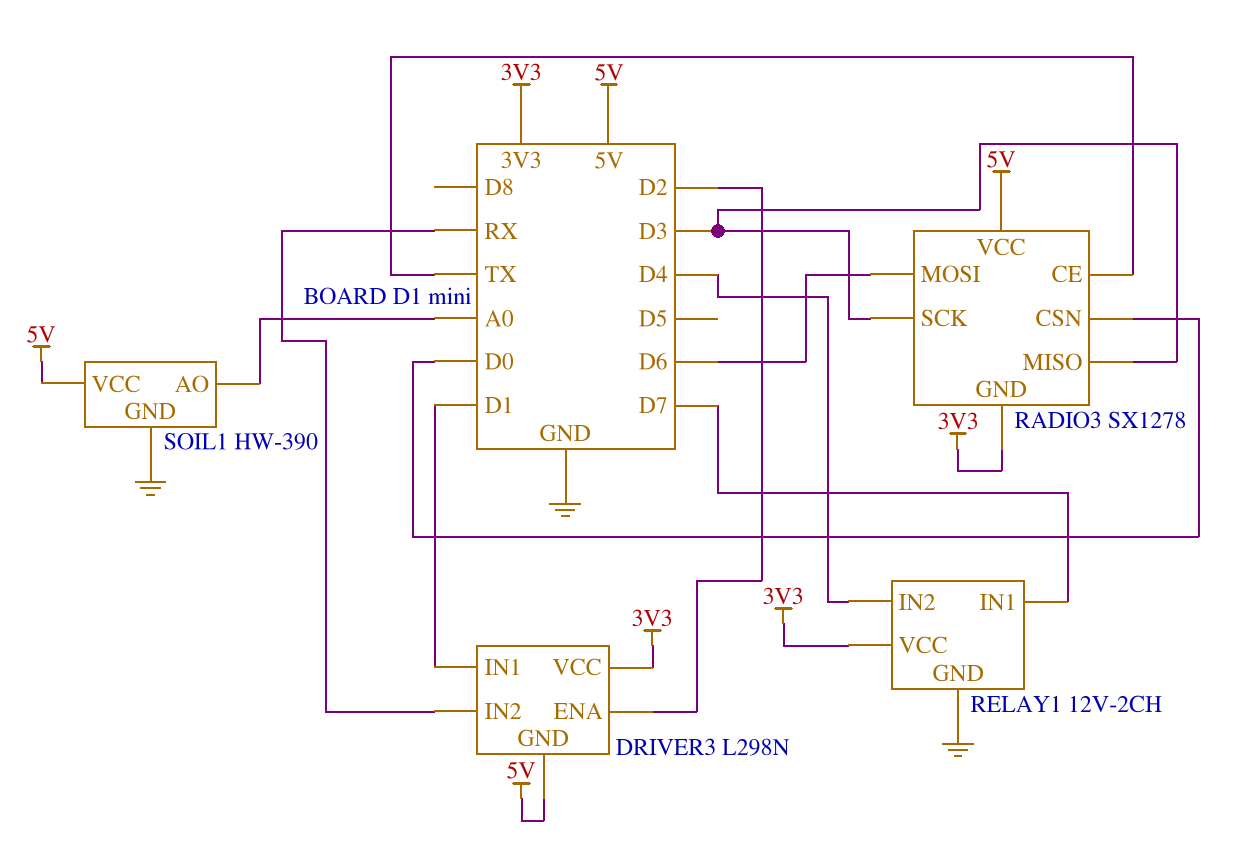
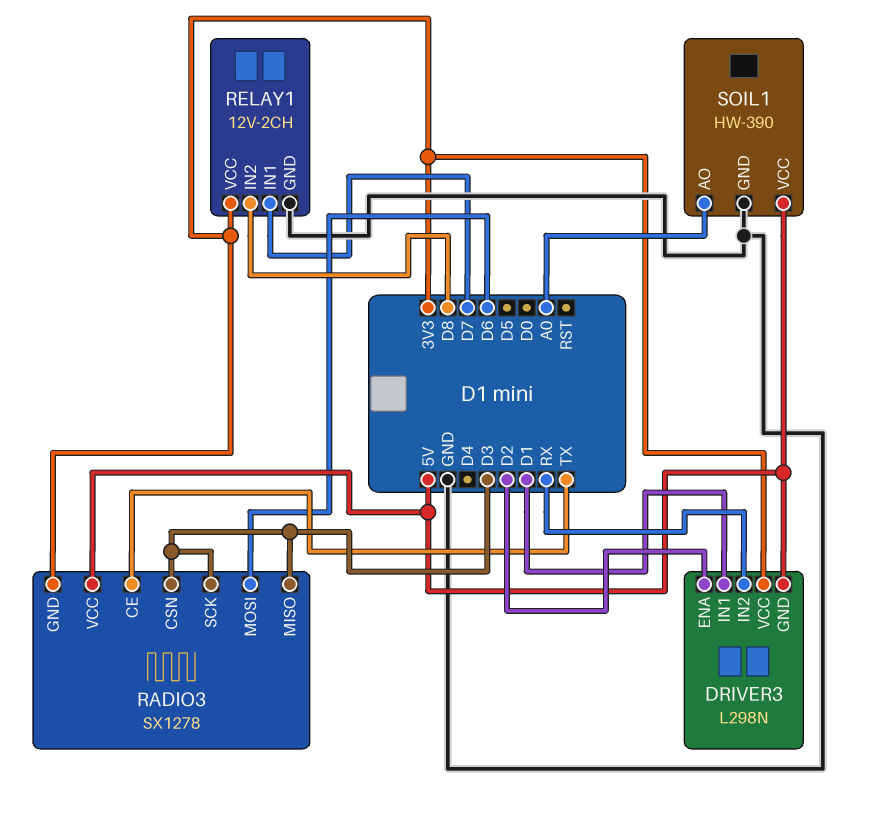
RADIO3 pin CSN: D0 -> D3
RELAY1 pin IN2: D4 -> D8

